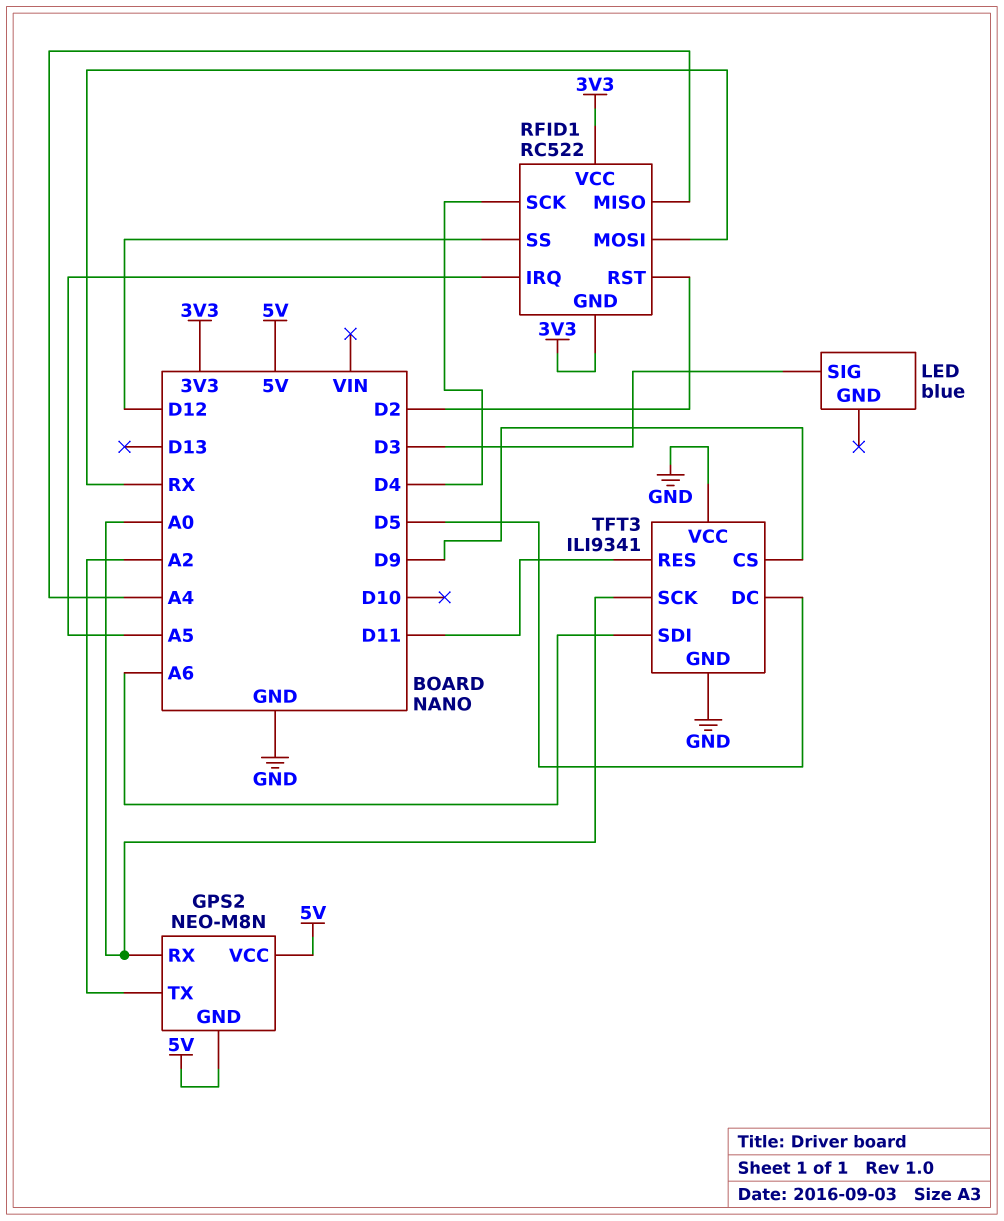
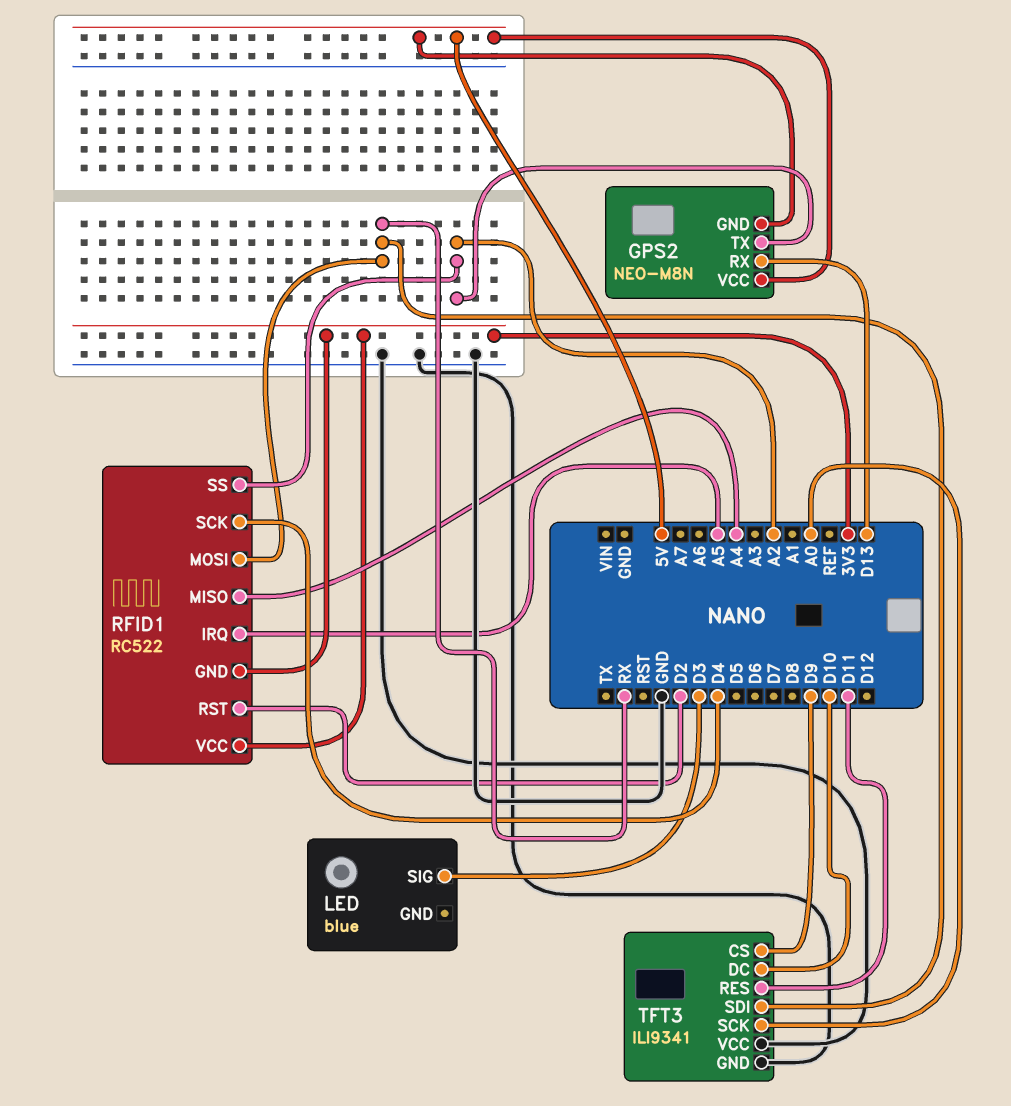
GPS2 pin RX: A0 -> D13
RFID1 pin SS: D12 -> A2
TFT3 pin DC: D5 -> D10
TFT3 pin SDI: A6 -> RX

